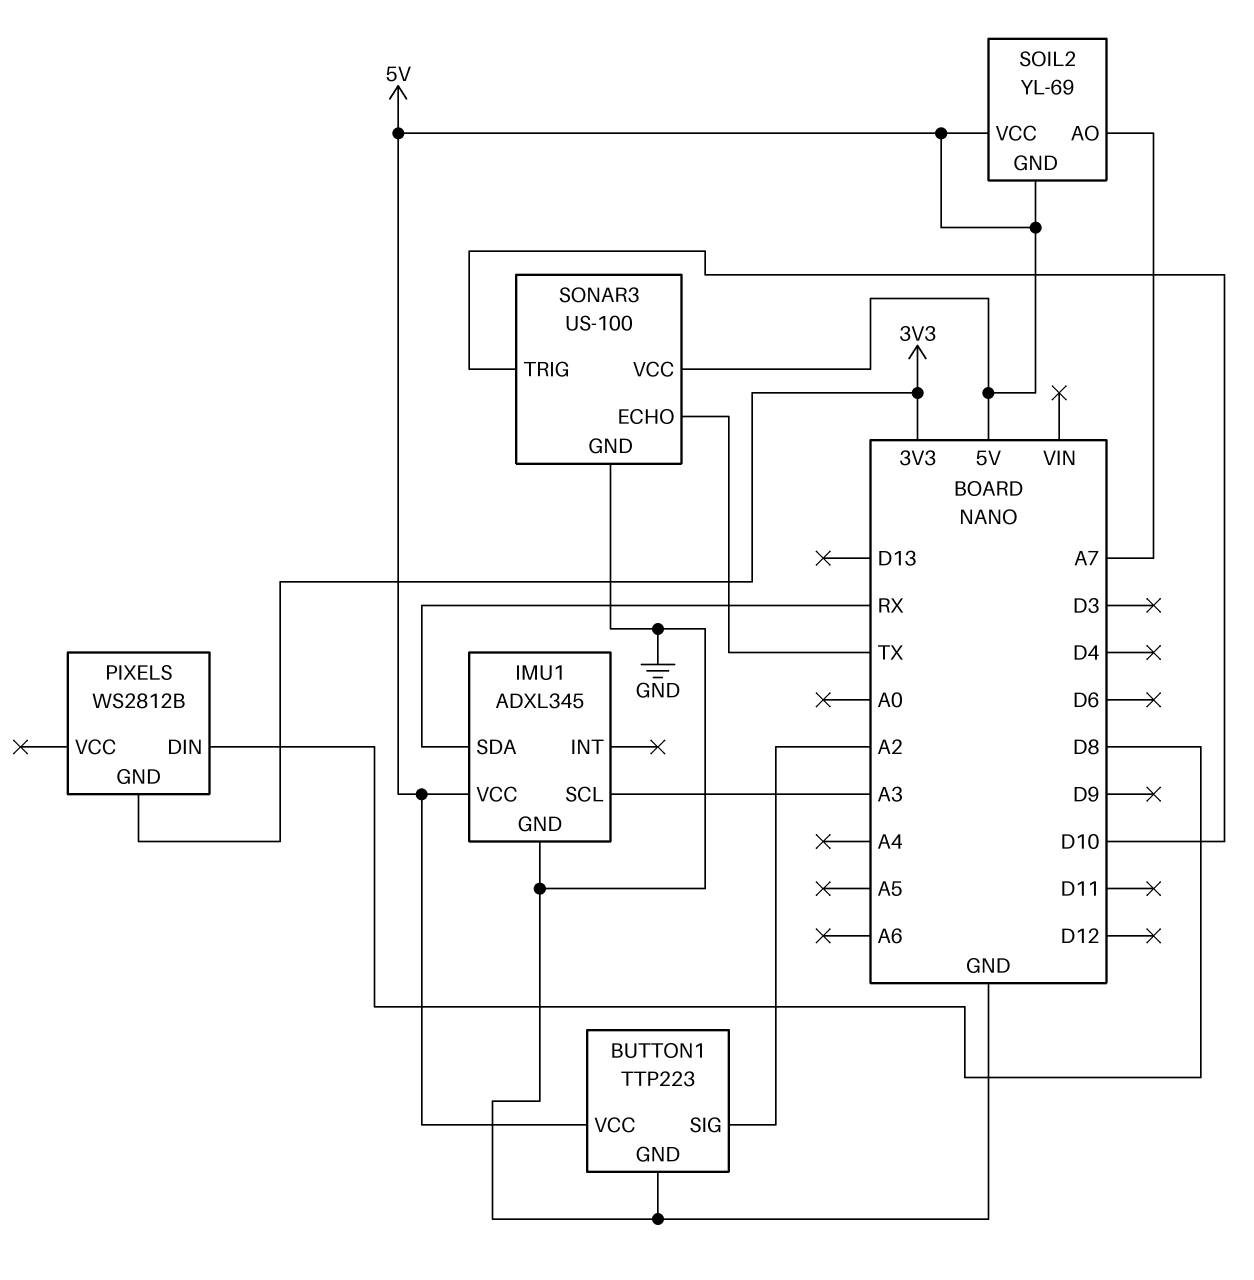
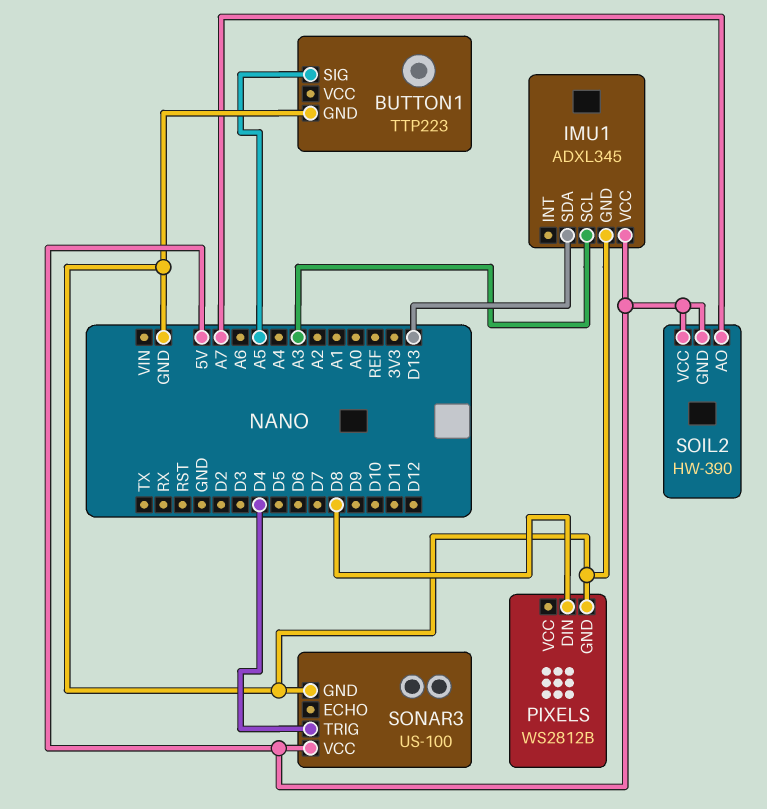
BUTTON1 pin SIG: A2 -> A5
BUTTON1 pin VCC: 5V -> none
IMU1 pin SDA: RX -> D13
PIXELS pin GND: 3V3 -> GND
SOIL2: YL-69 -> HW-390
SONAR3 pin ECHO: TX -> none
SONAR3 pin TRIG: D10 -> D4

